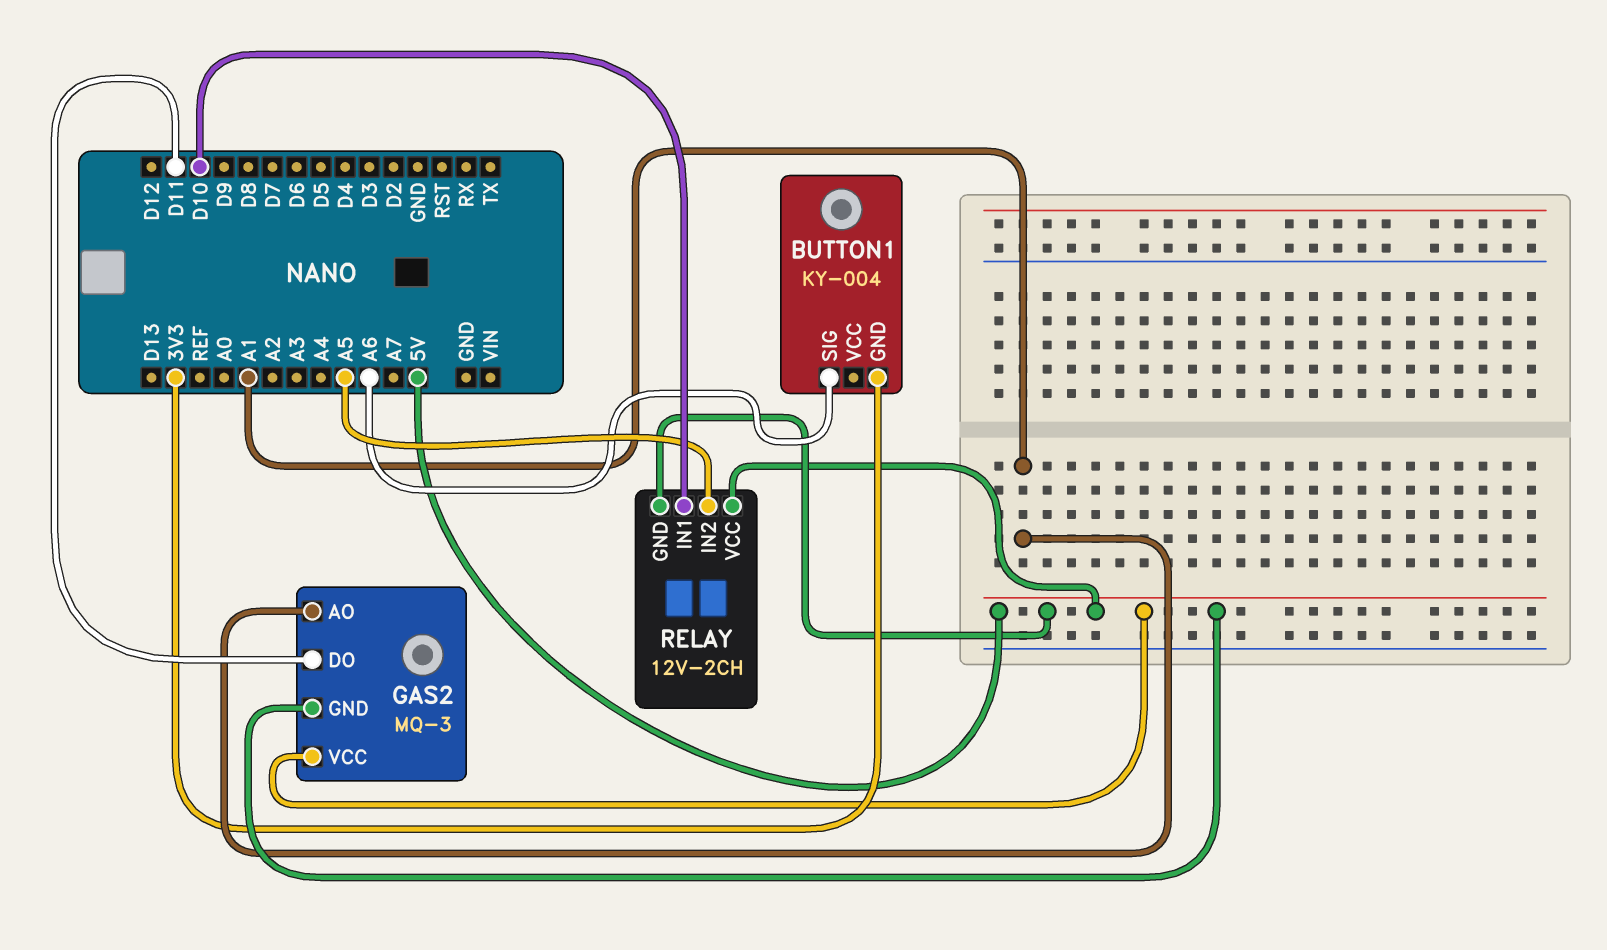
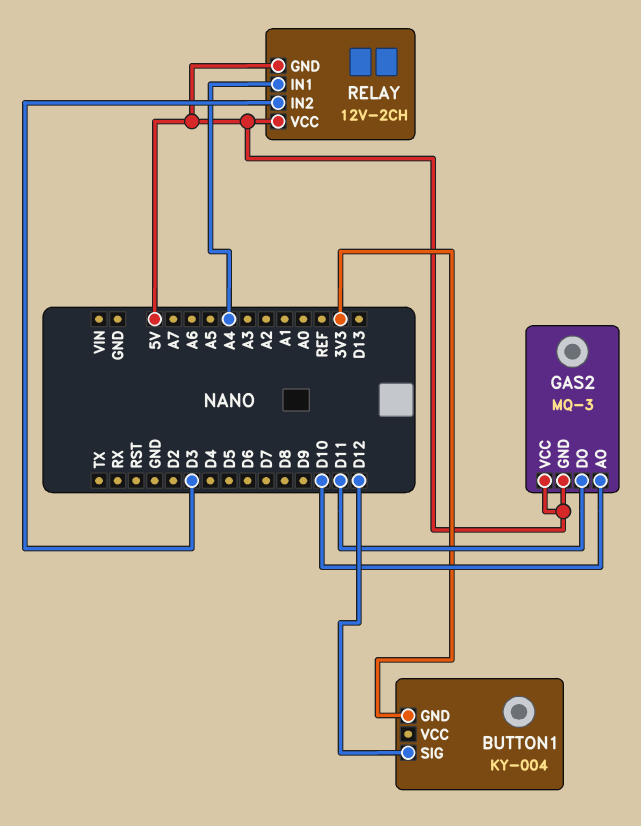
BUTTON1 pin SIG: A6 -> D12
GAS2 pin AO: A1 -> D10
RELAY pin IN1: D10 -> A4
RELAY pin IN2: A5 -> D3

